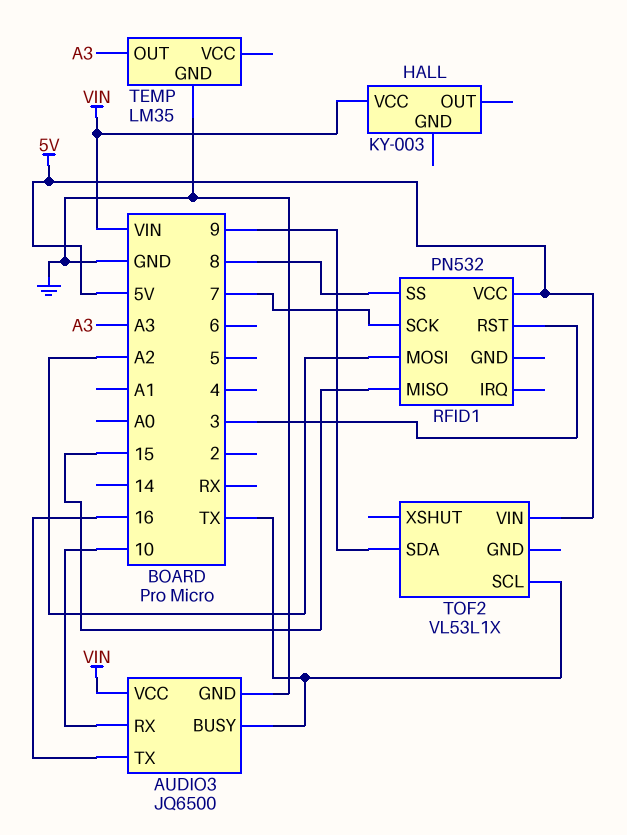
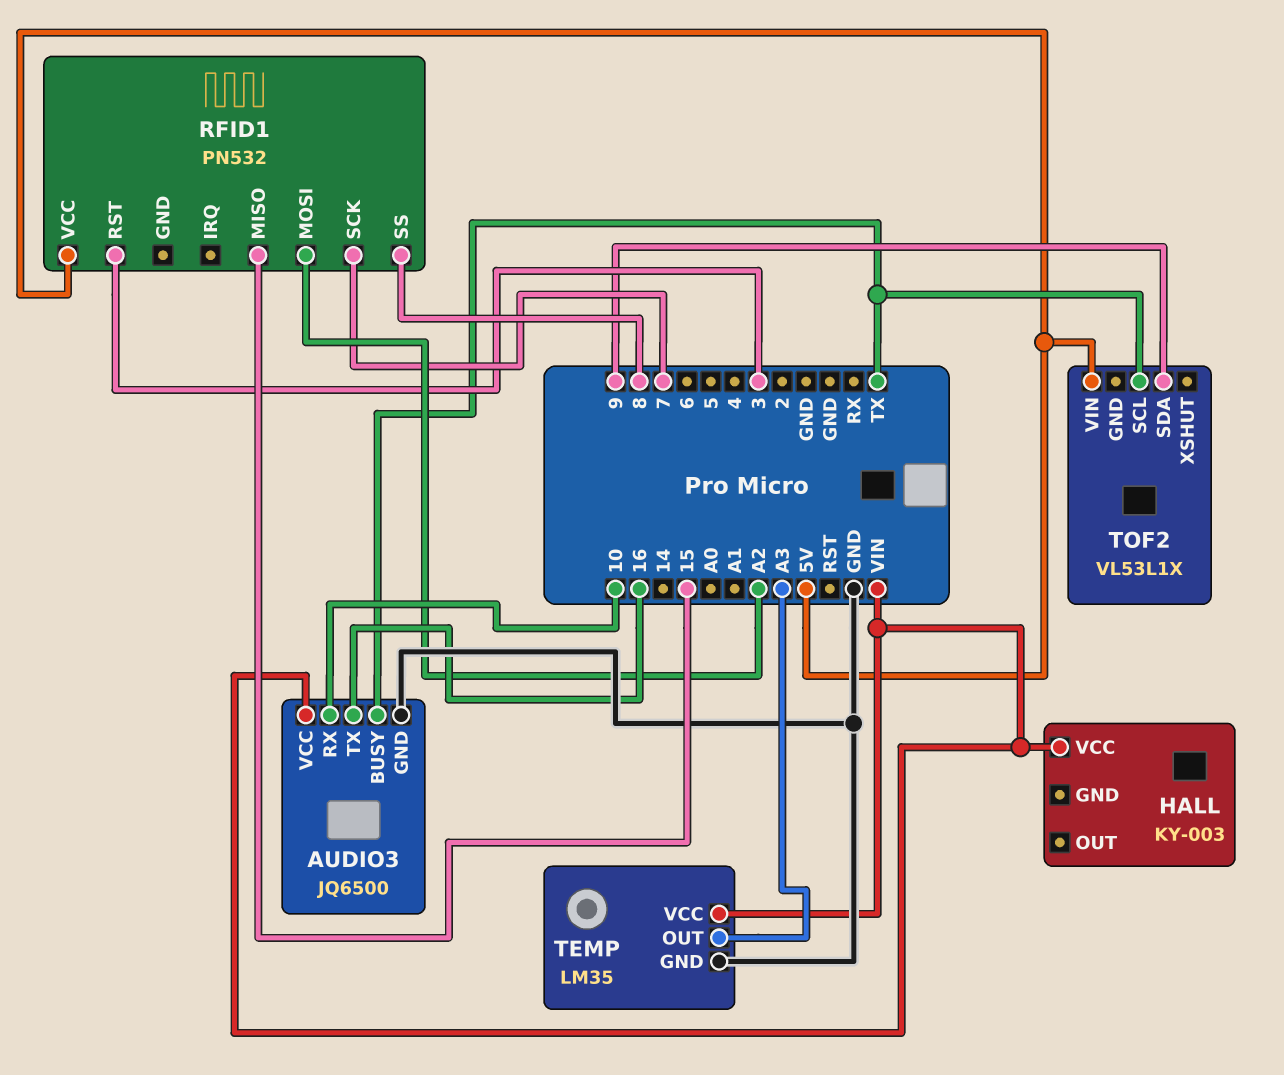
TEMP pin VCC: none -> VIN

